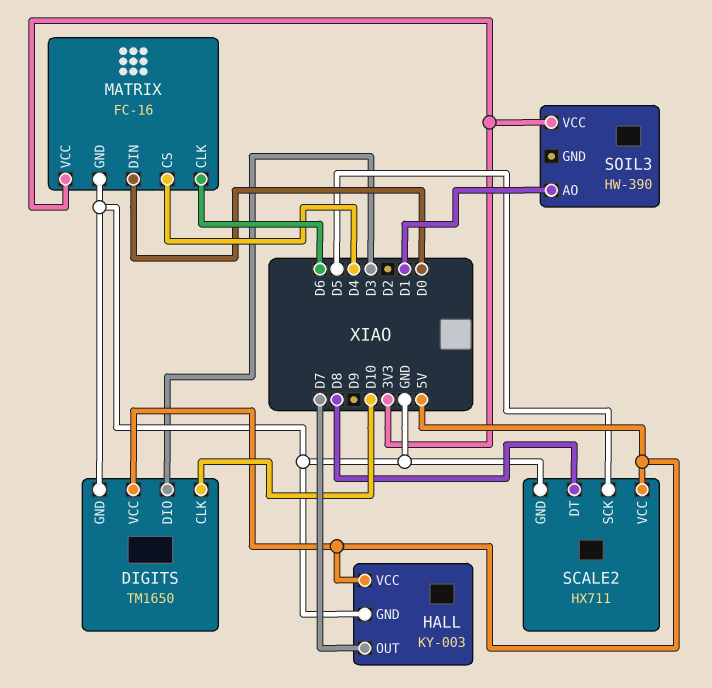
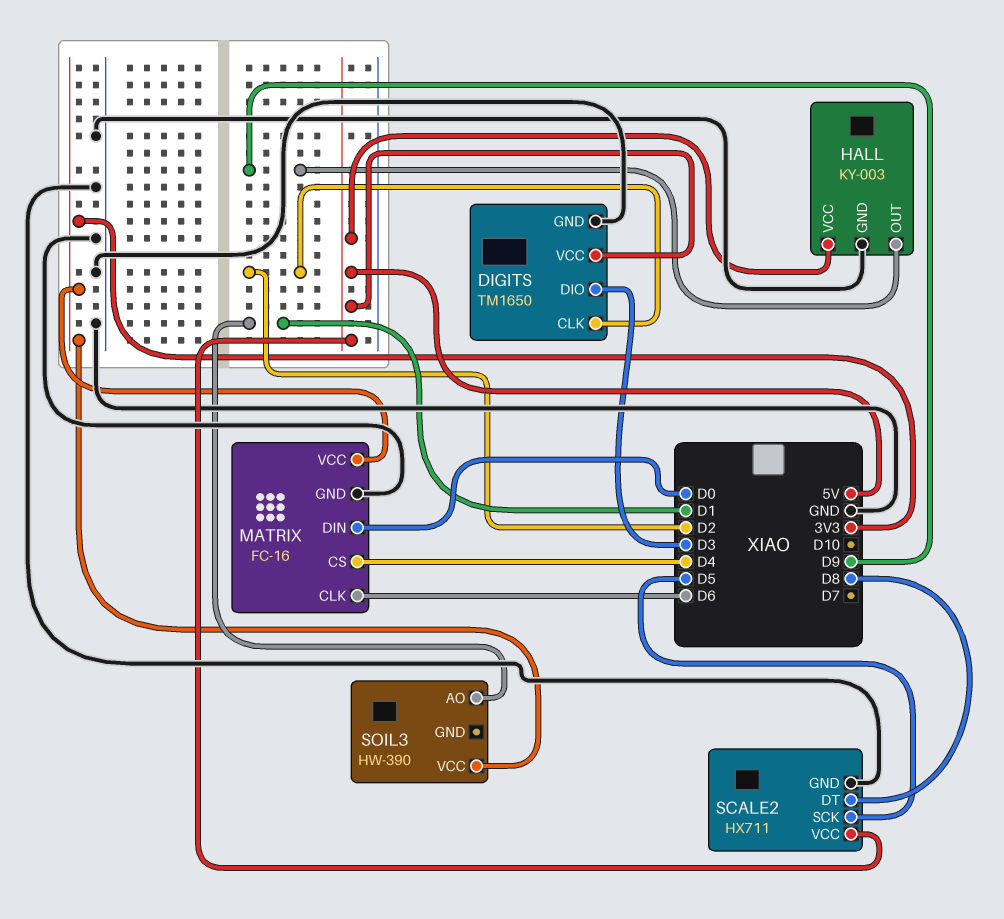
DIGITS pin CLK: D10 -> D2
HALL pin OUT: D7 -> D9

